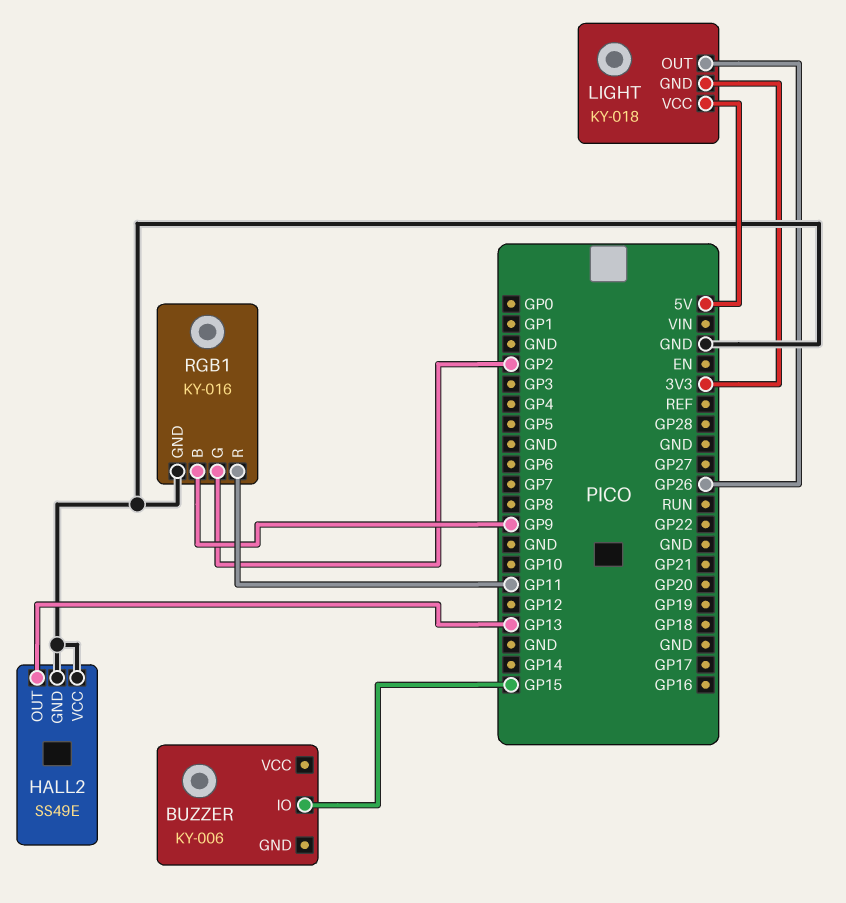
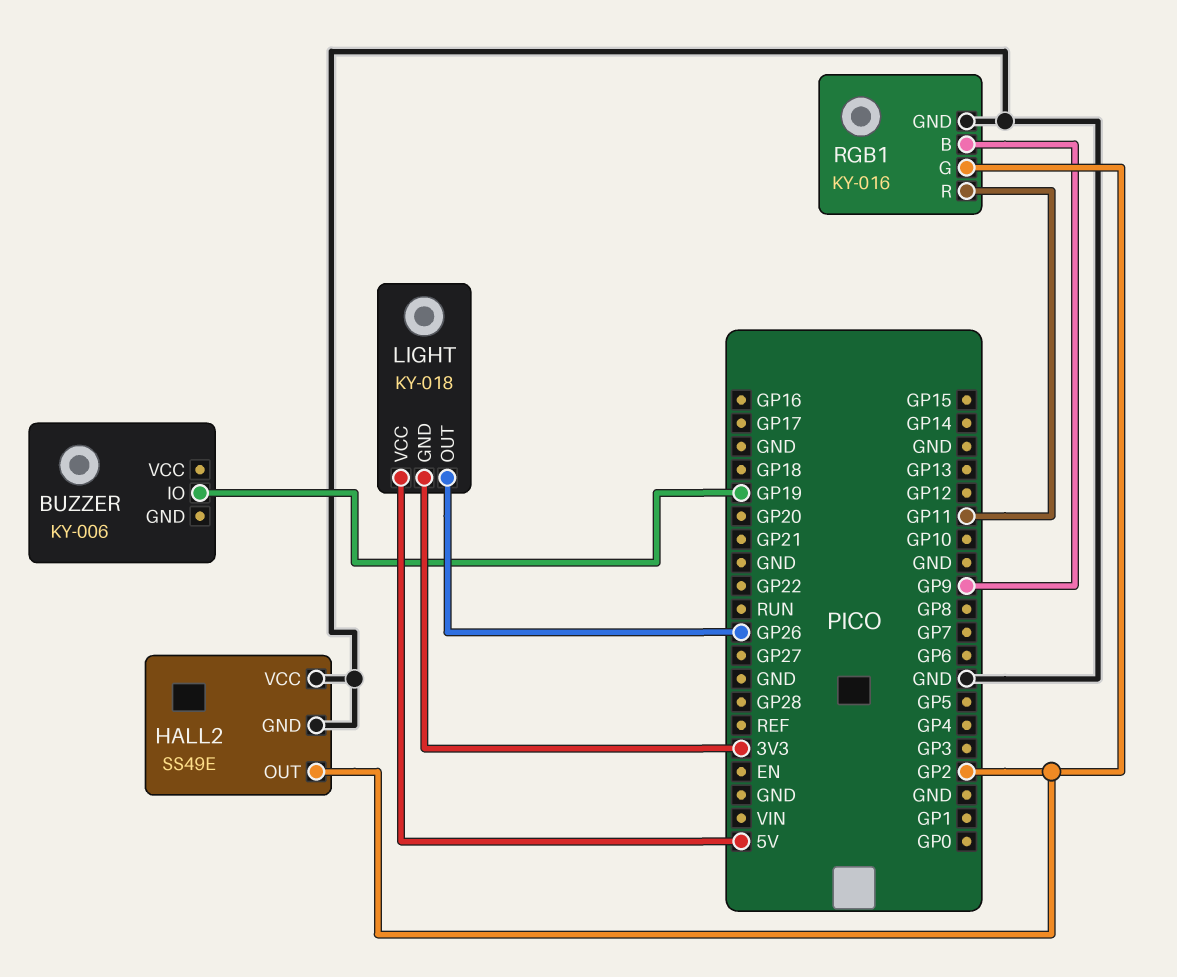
BUZZER pin IO: GP15 -> GP19
HALL2 pin OUT: GP13 -> GP2

